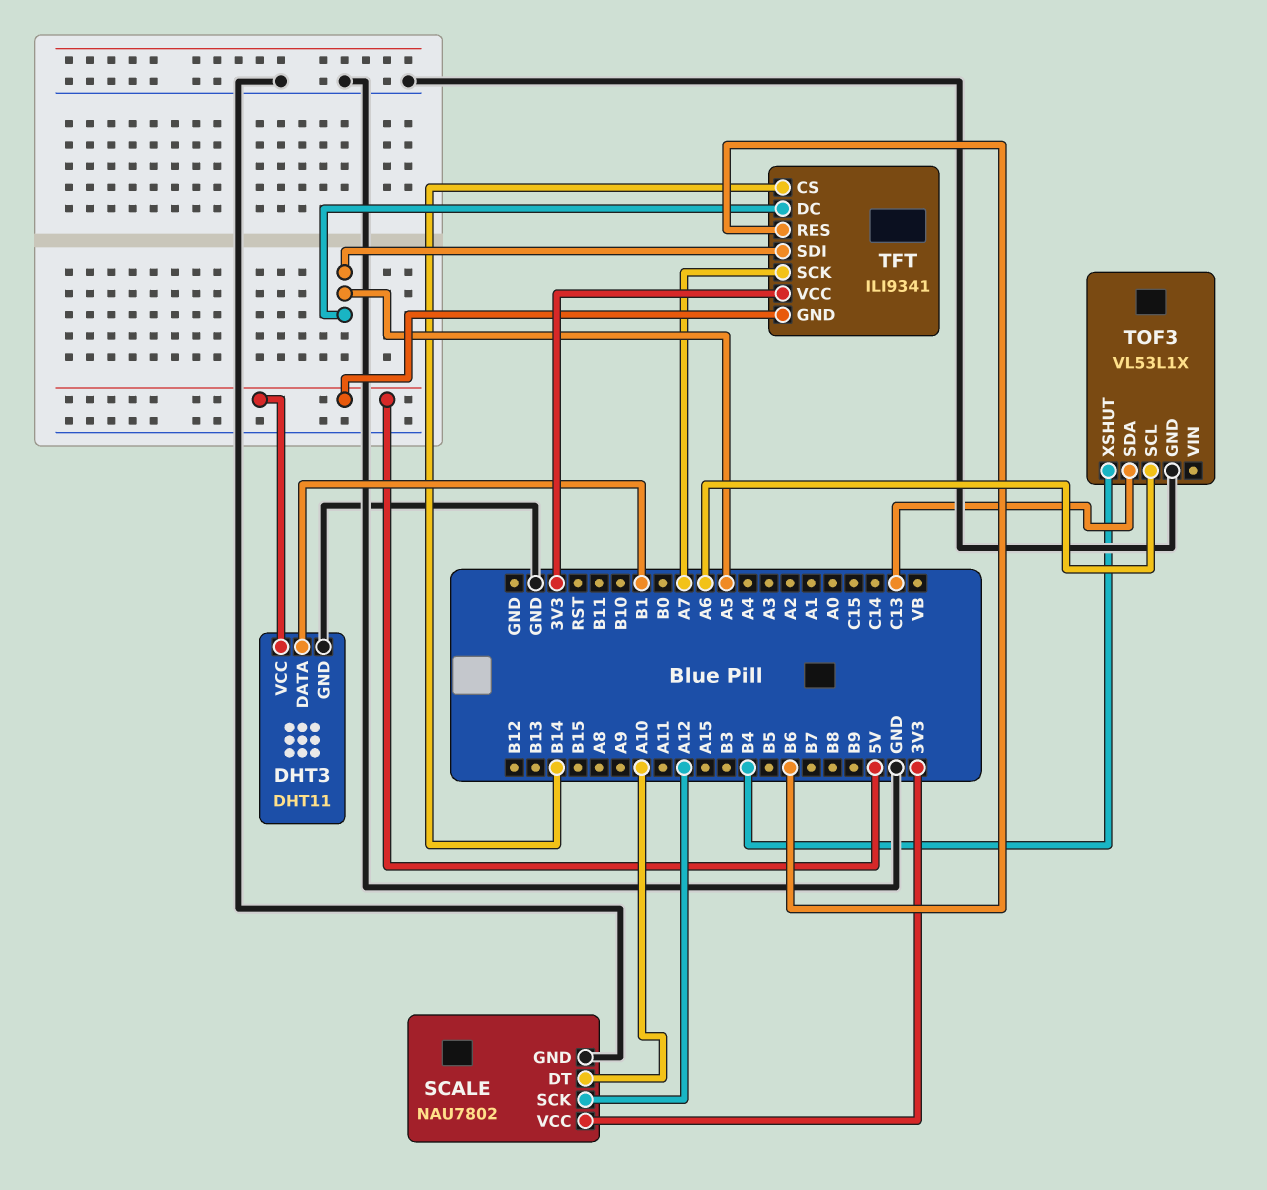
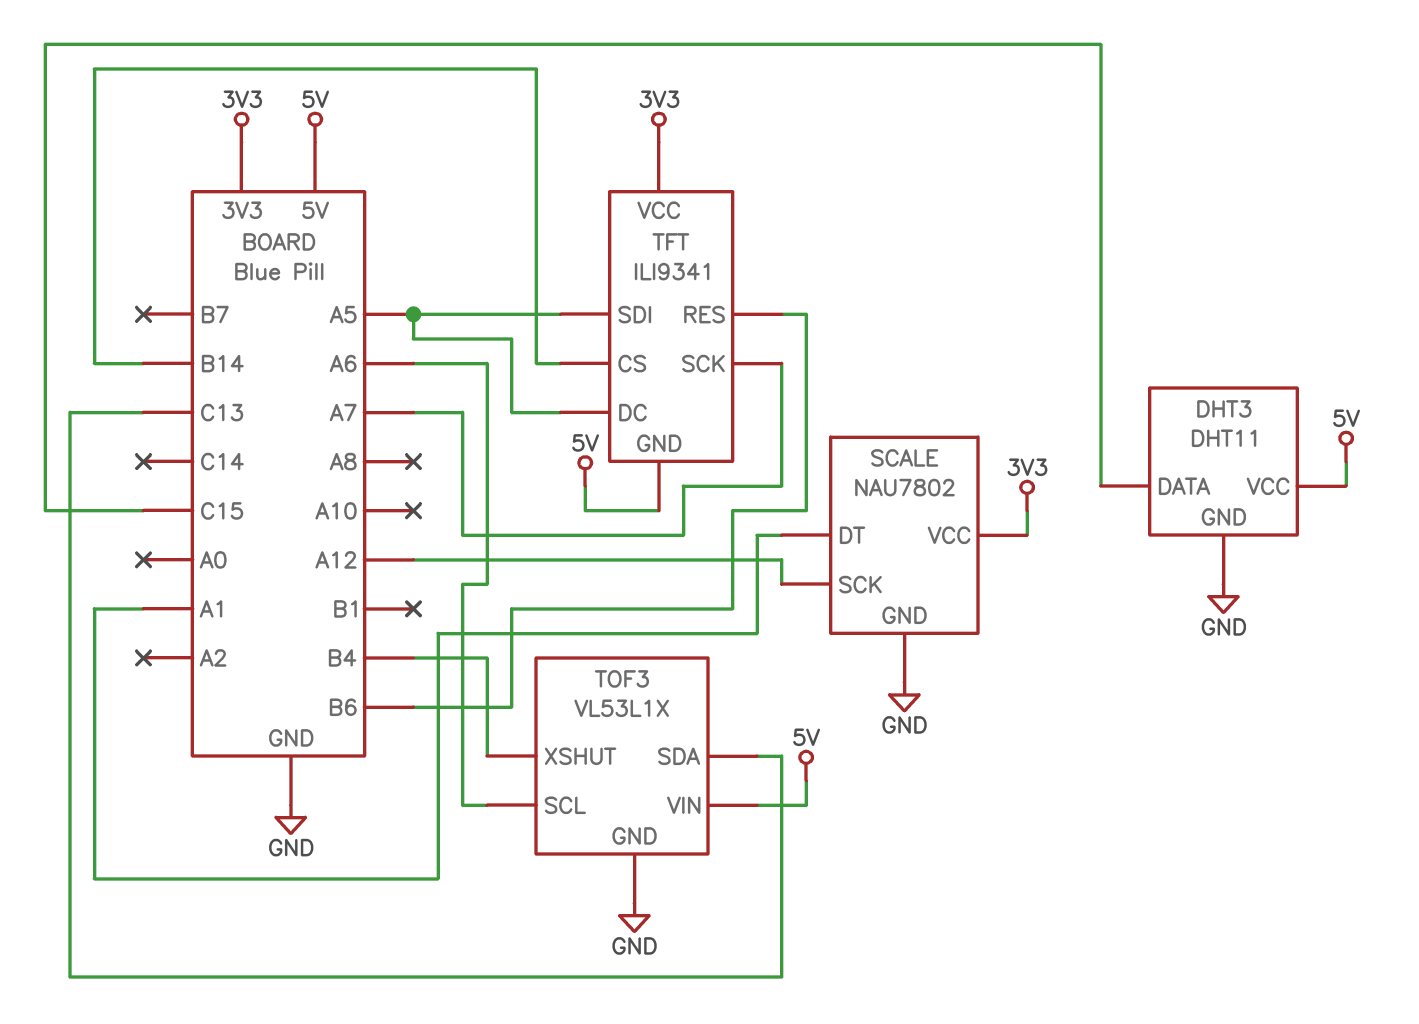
DHT3 pin DATA: B1 -> C15
SCALE pin DT: A10 -> A1
TOF3 pin VIN: none -> 5V

